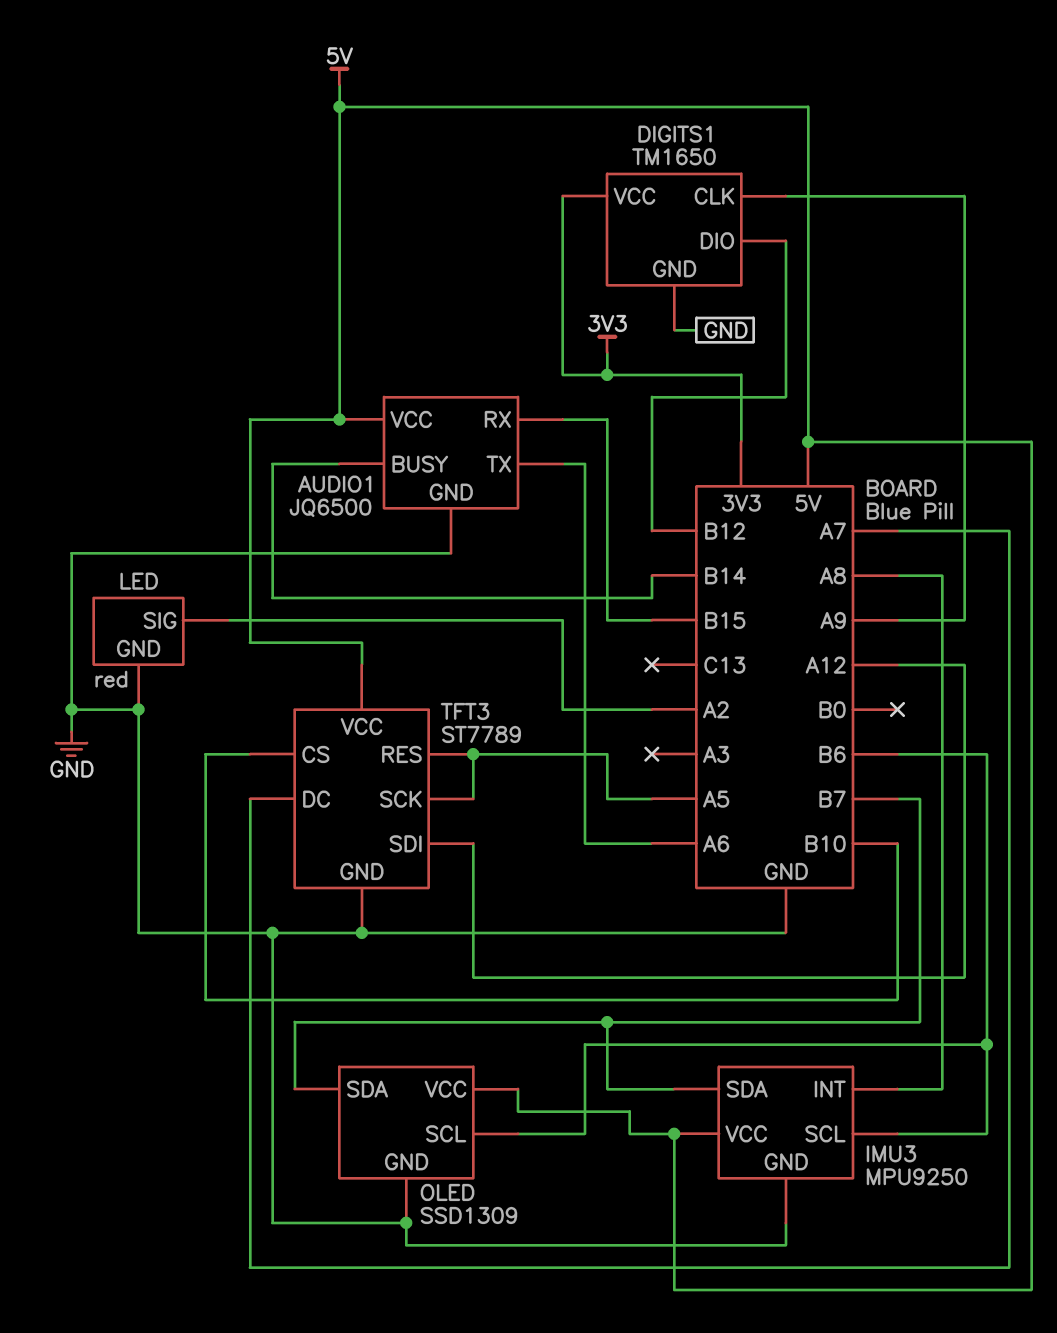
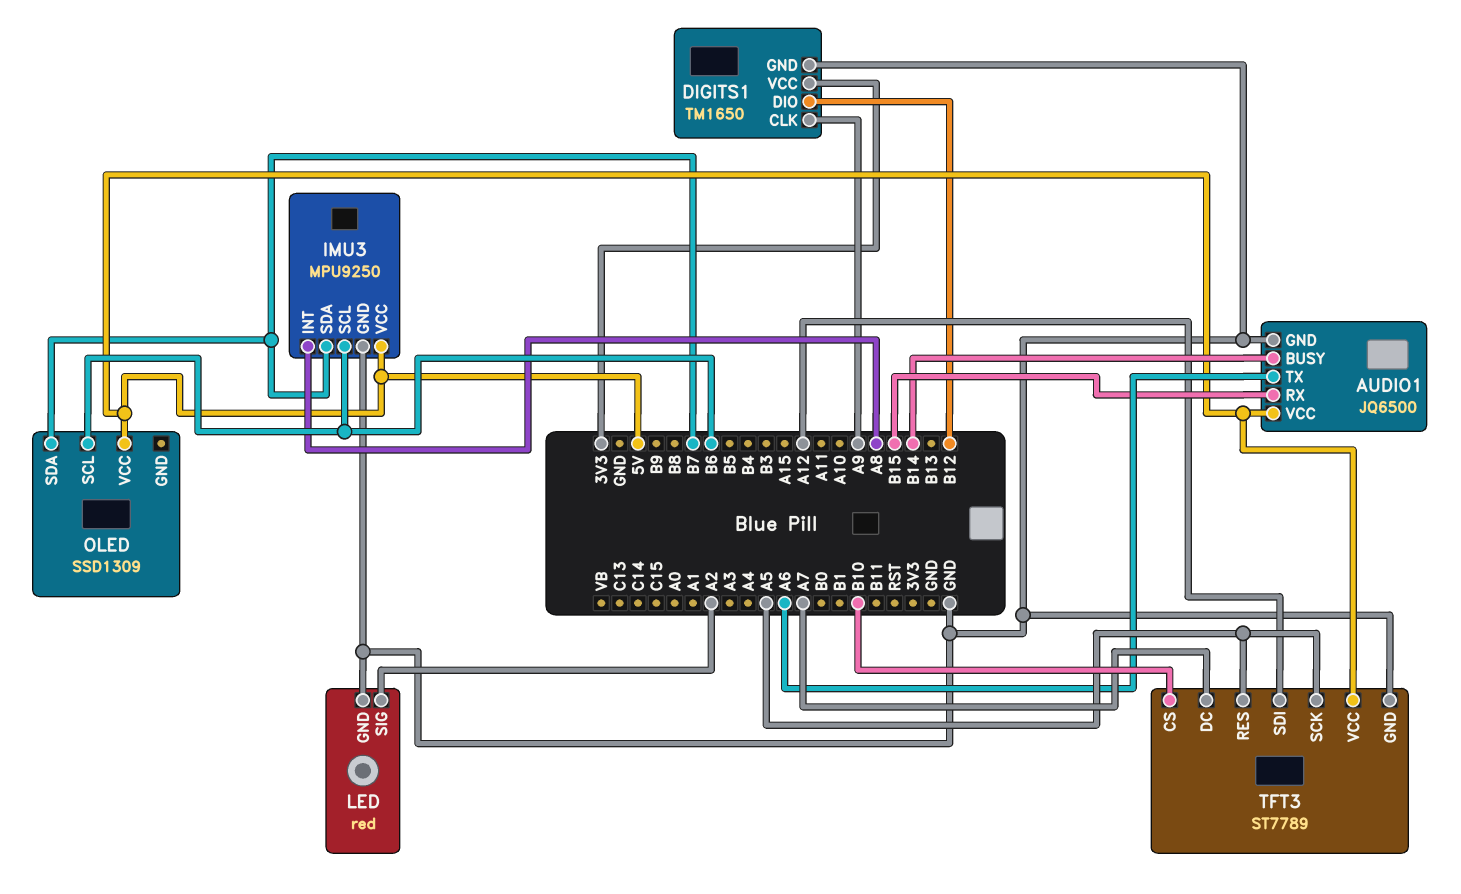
OLED pin GND: GND -> none

